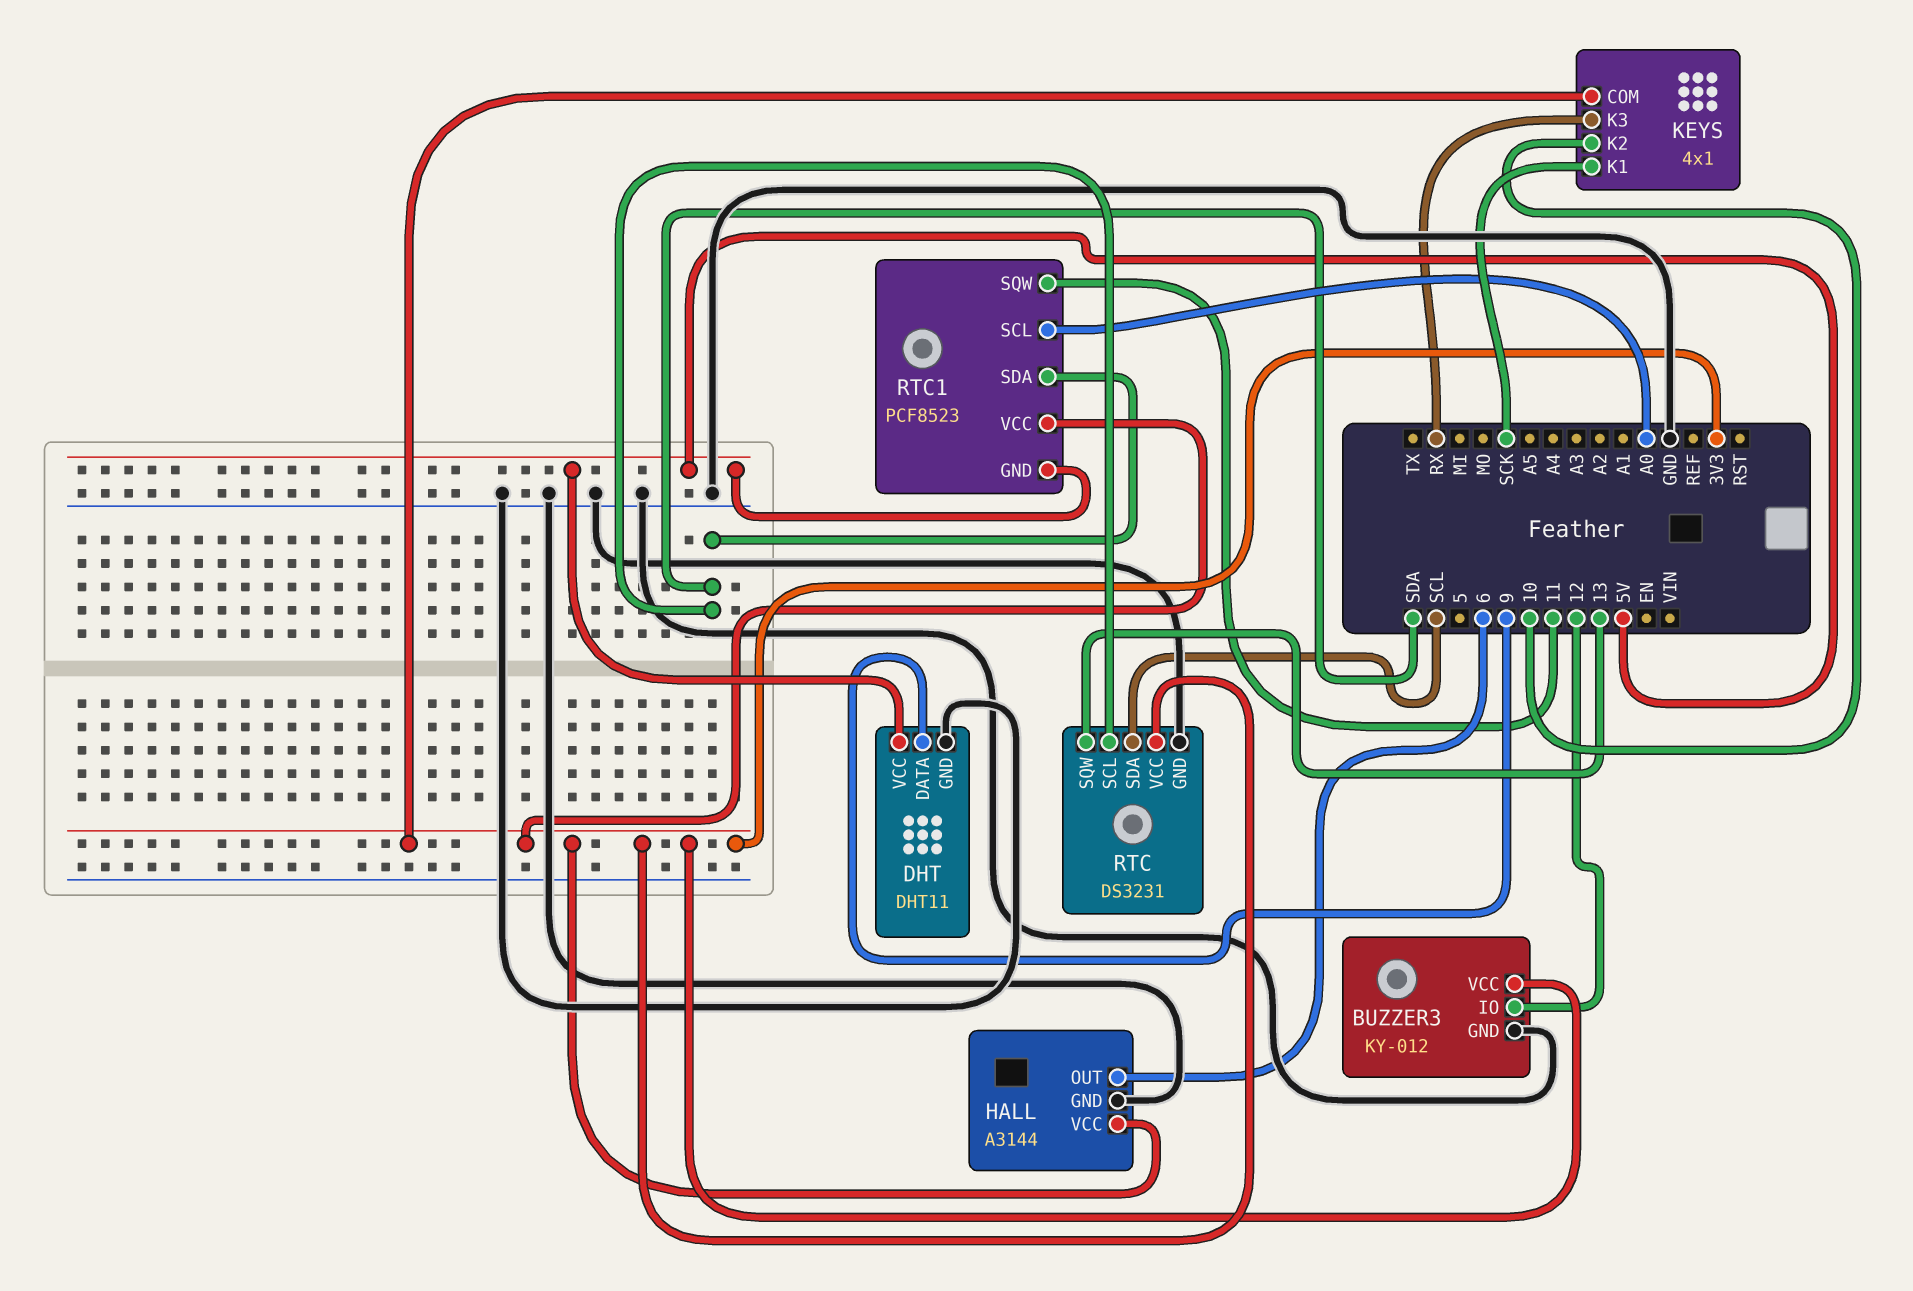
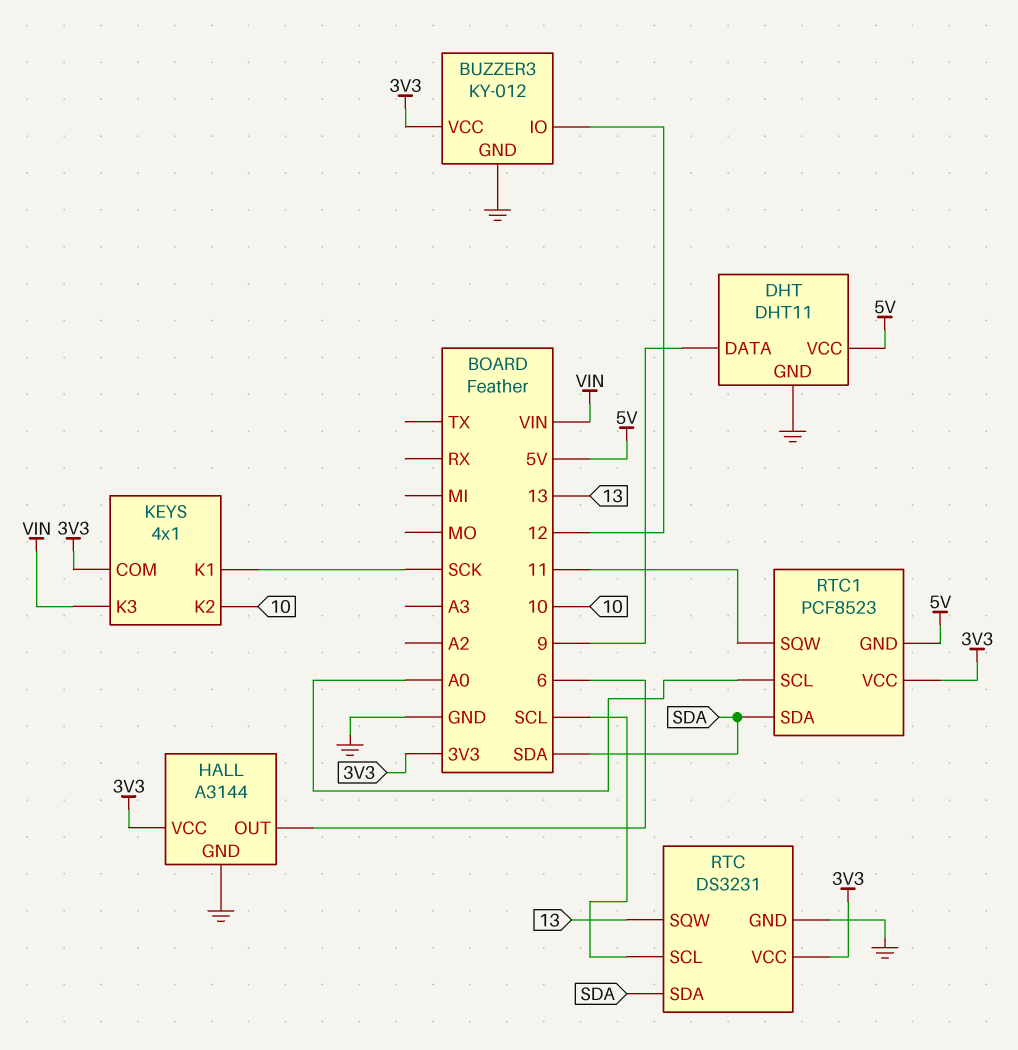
KEYS pin K3: RX -> VIN
RTC pin SCL: SDA -> SCL
RTC pin SDA: SCL -> SDA

